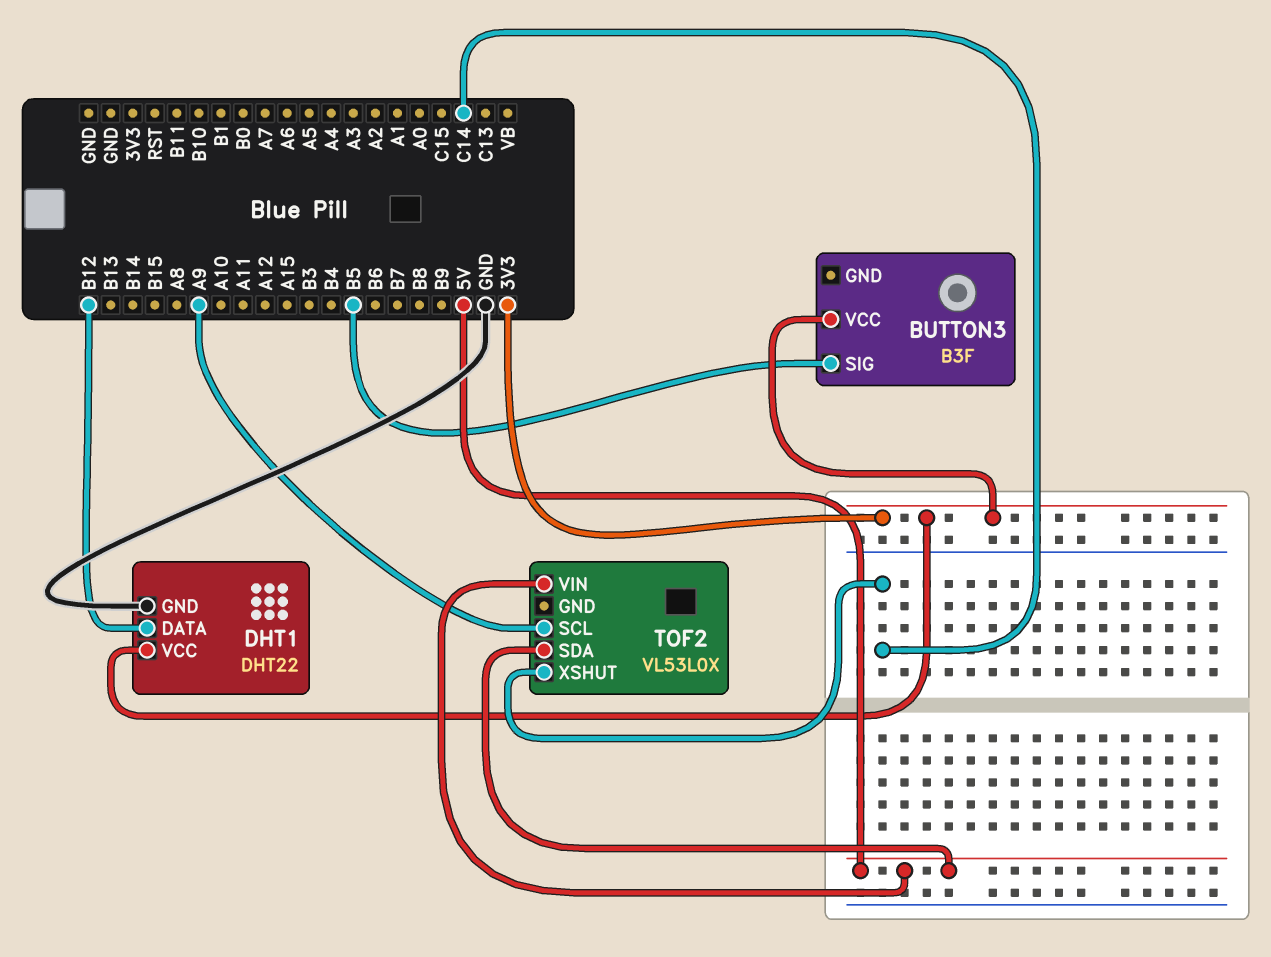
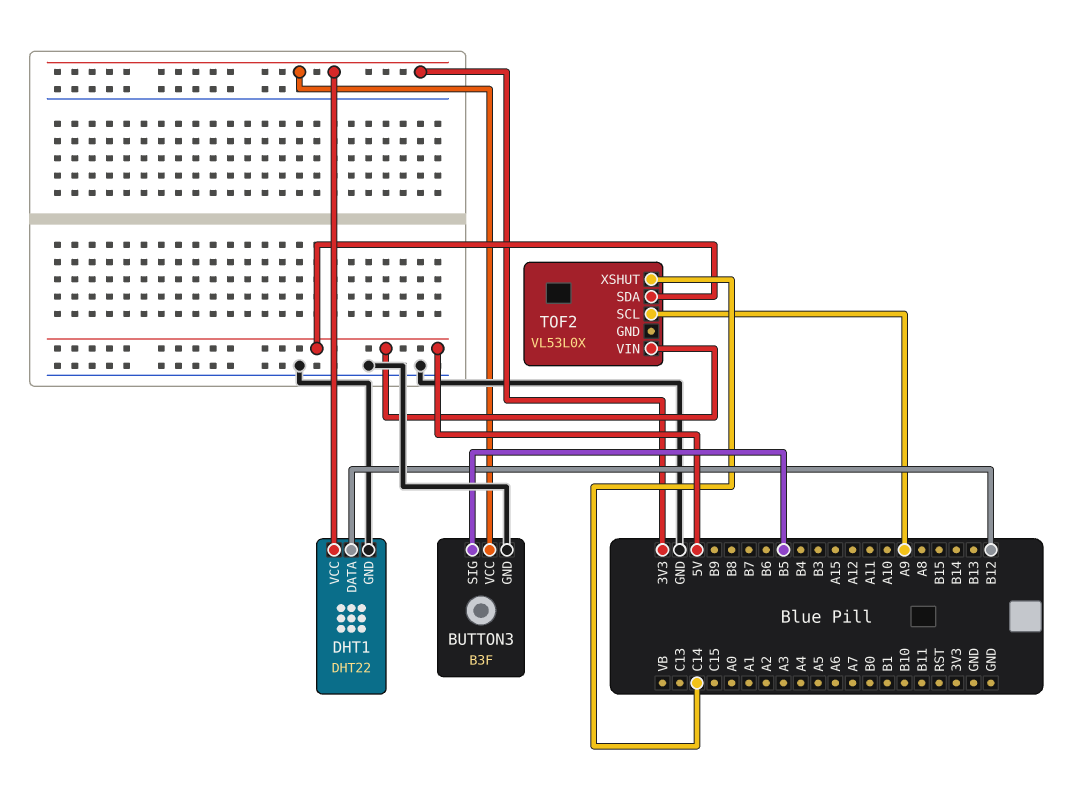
BUTTON3 pin GND: none -> GND

